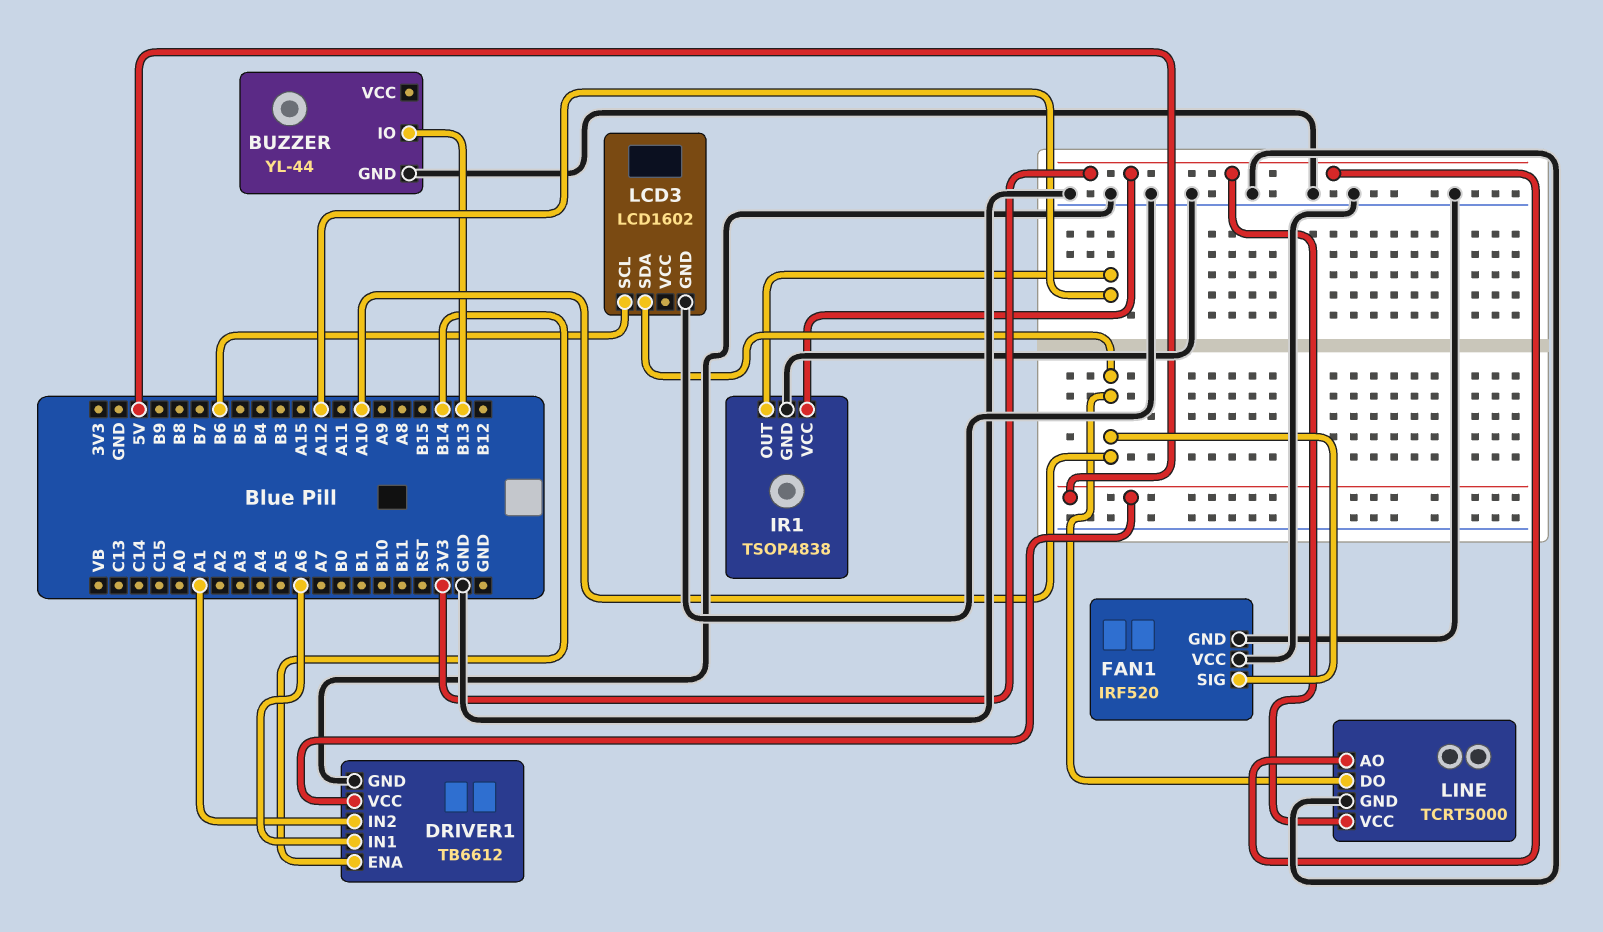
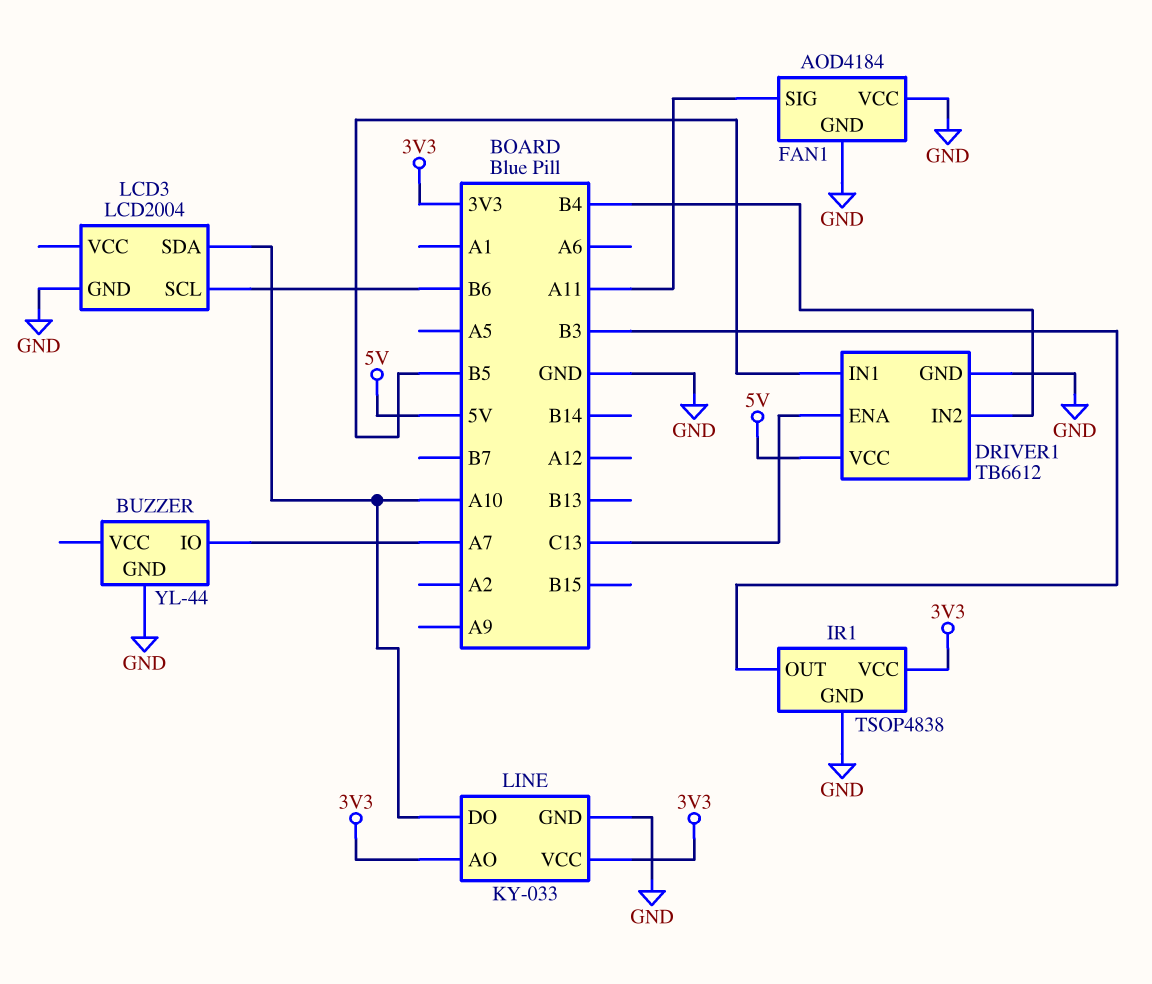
BUZZER pin IO: B13 -> A7
DRIVER1 pin ENA: B14 -> C13
DRIVER1 pin IN1: A6 -> B5
DRIVER1 pin IN2: A1 -> B4
FAN1: IRF520 -> AOD4184
FAN1 pin SIG: A10 -> A11
IR1 pin OUT: A12 -> B3
LCD3: LCD1602 -> LCD2004
LINE: TCRT5000 -> KY-033

